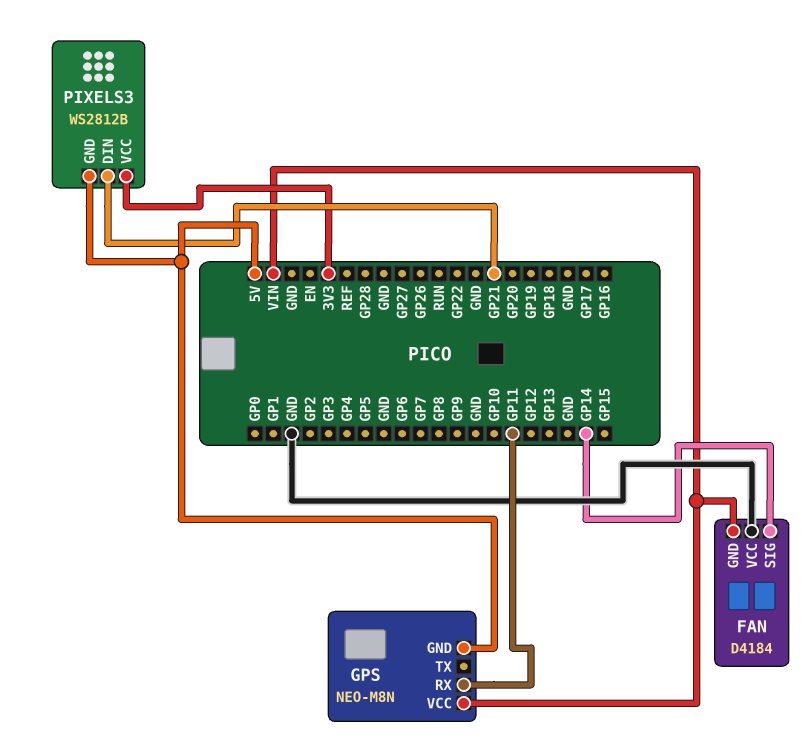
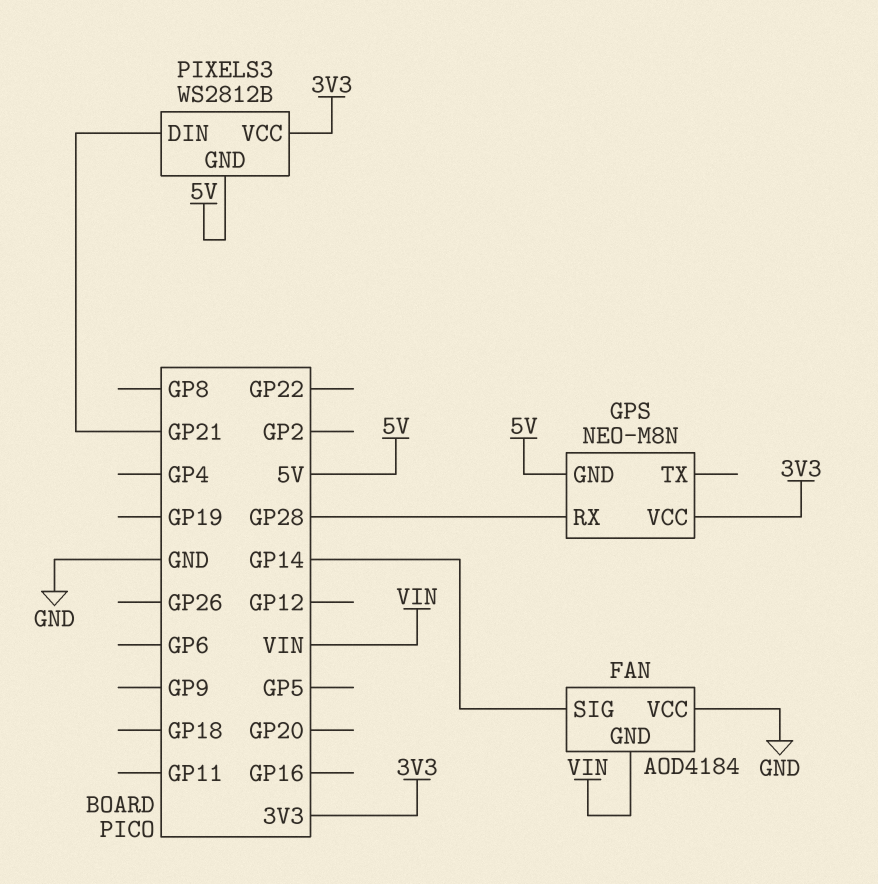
FAN: D4184 -> AOD4184
GPS pin RX: GP11 -> GP28
GPS pin VCC: VIN -> 3V3

